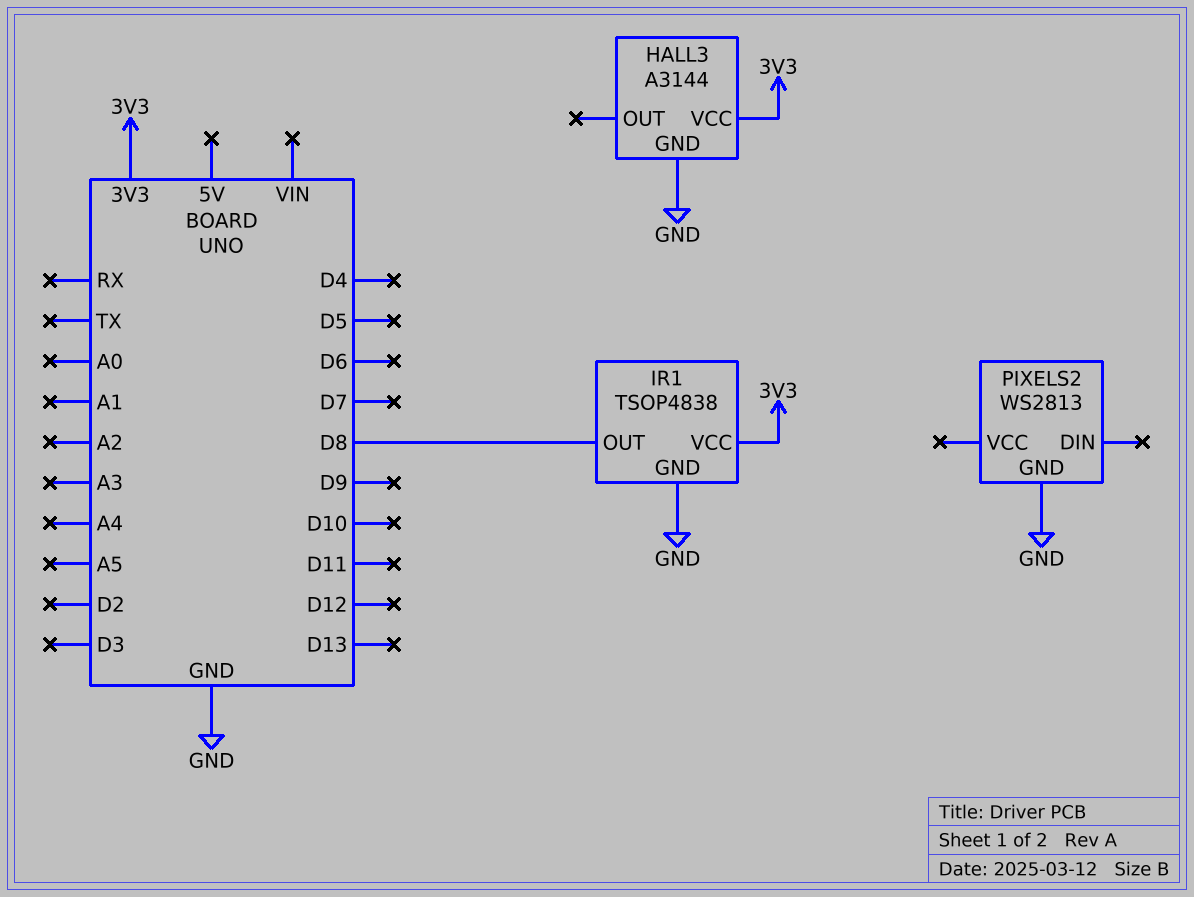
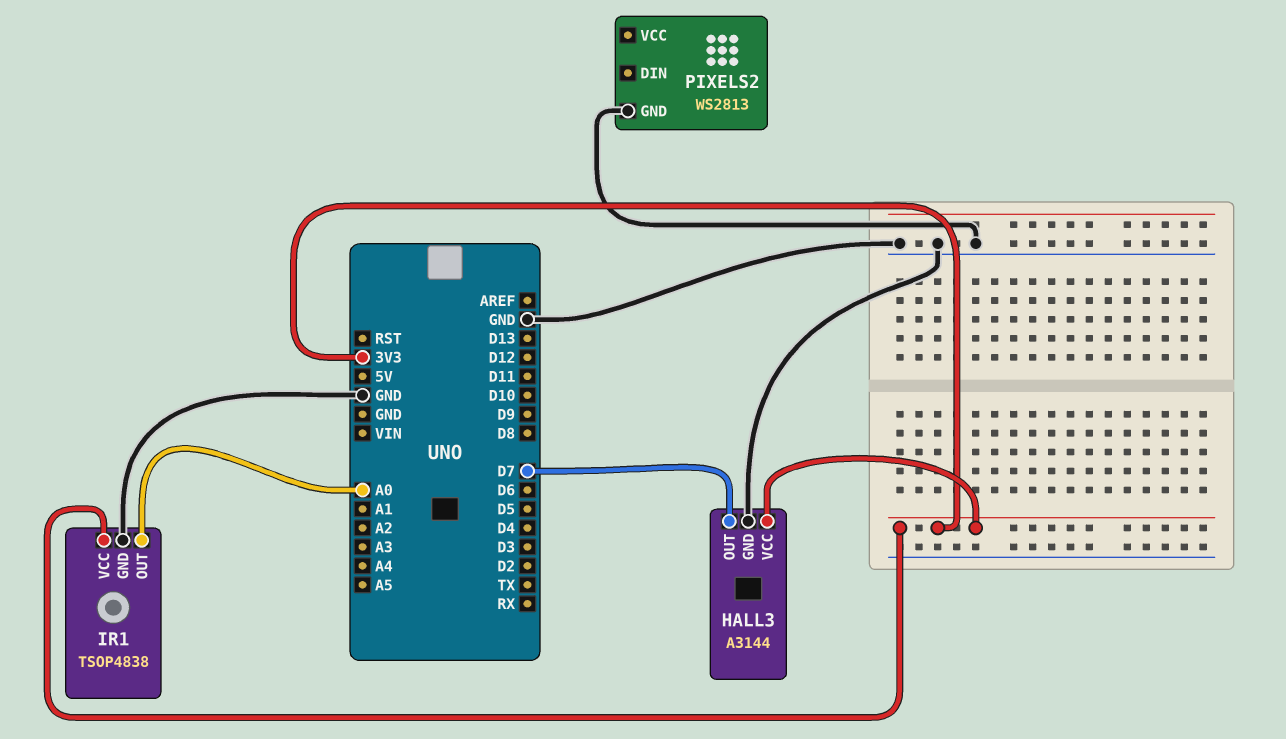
HALL3 pin OUT: none -> D7
IR1 pin OUT: D8 -> A0

